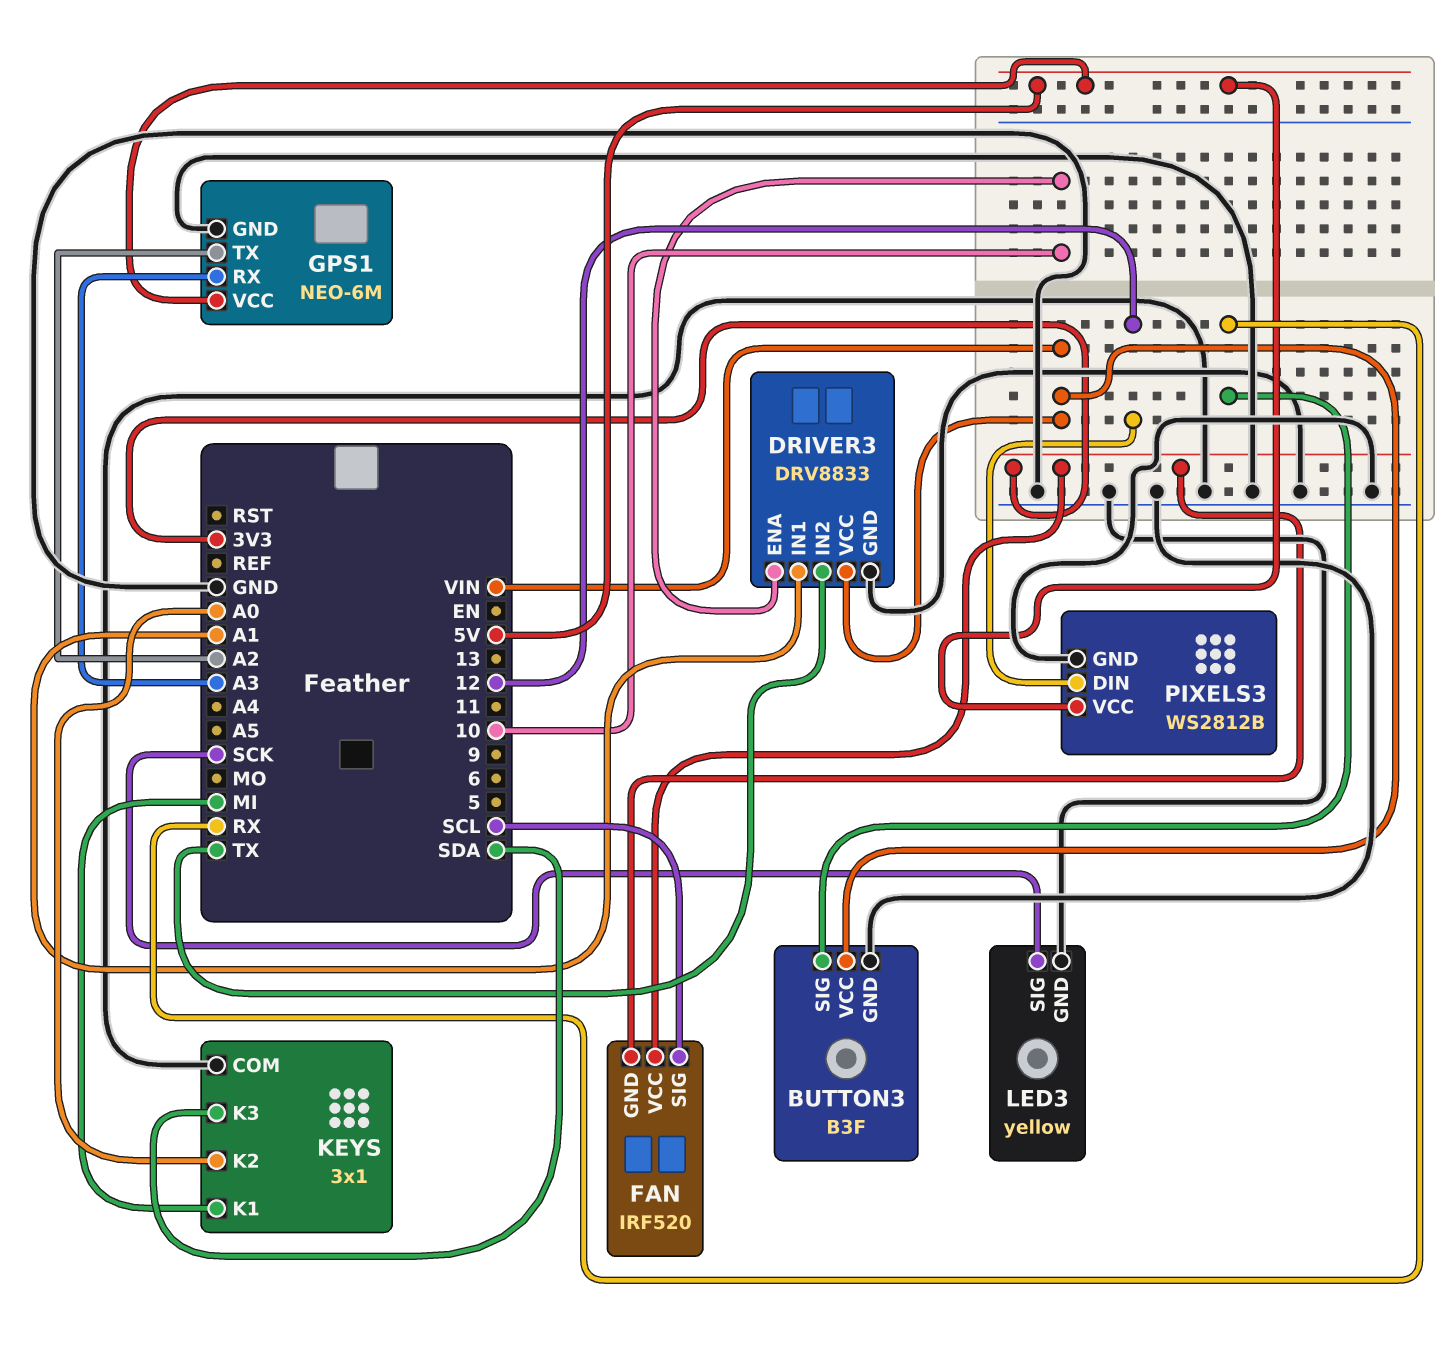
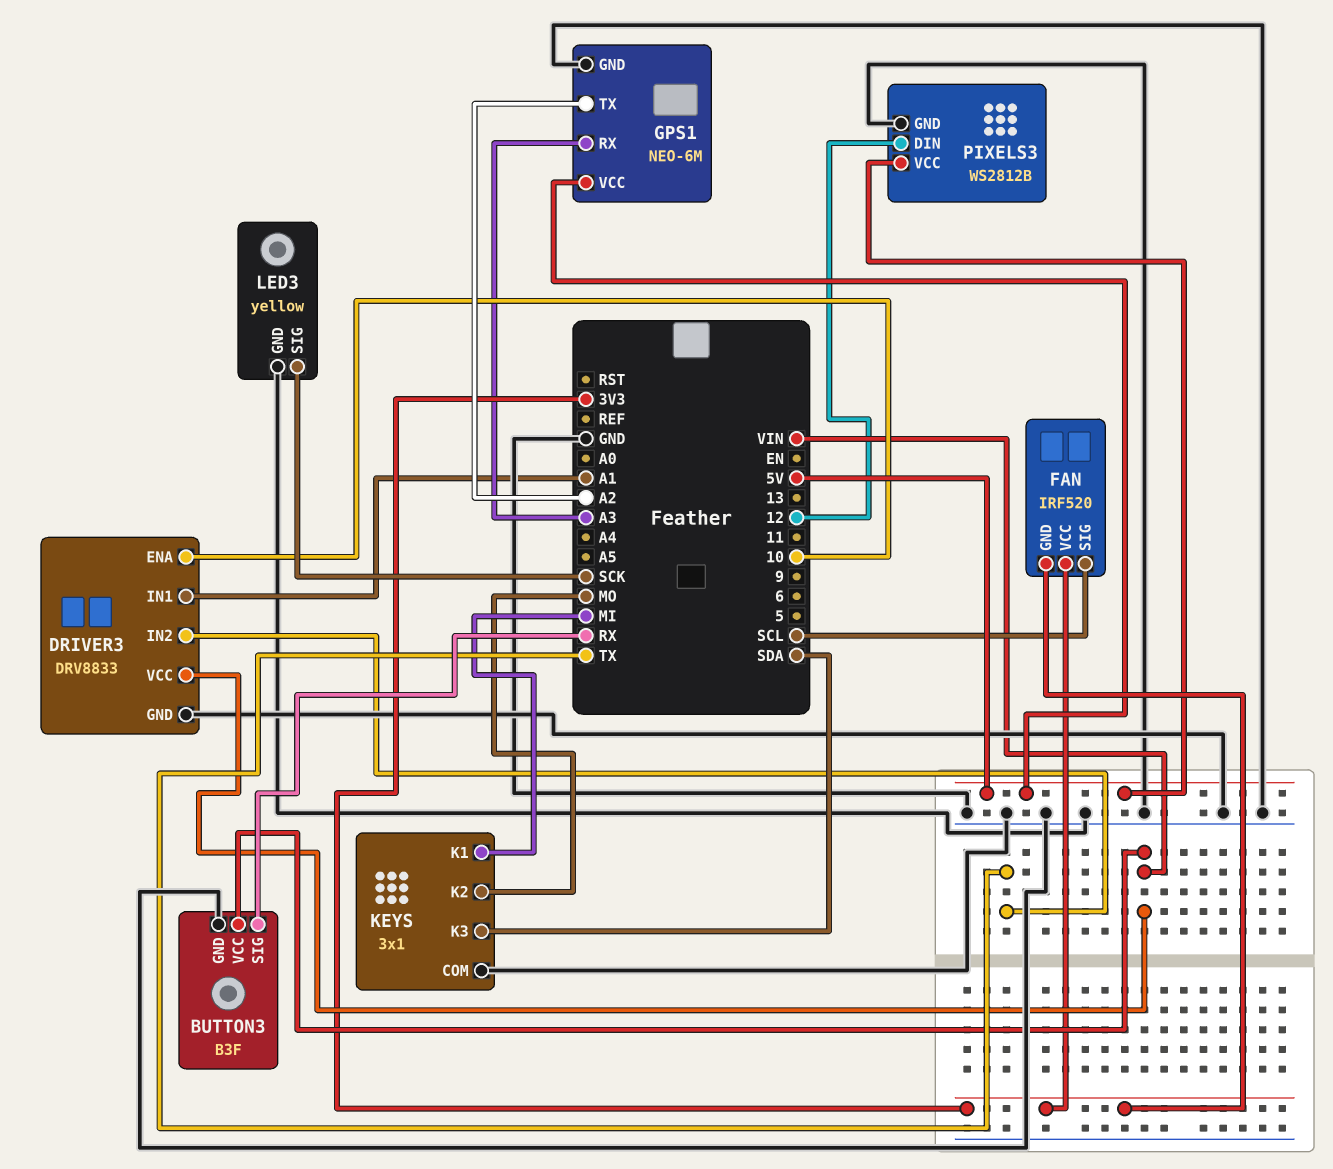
KEYS pin K2: A0 -> MO

